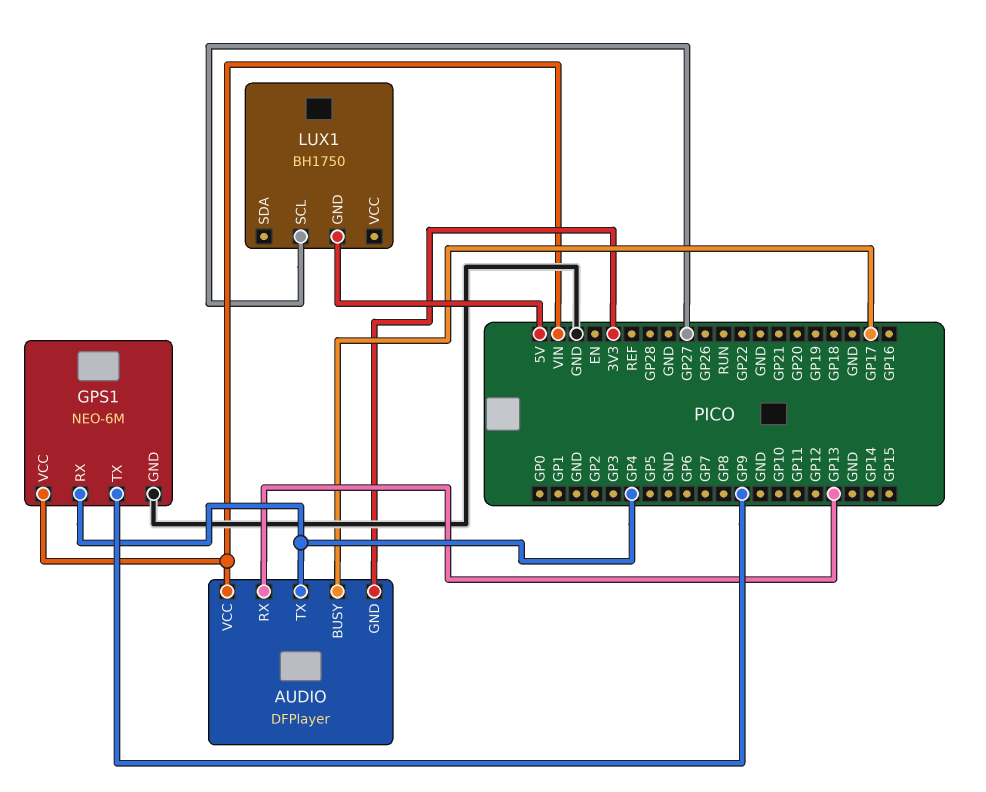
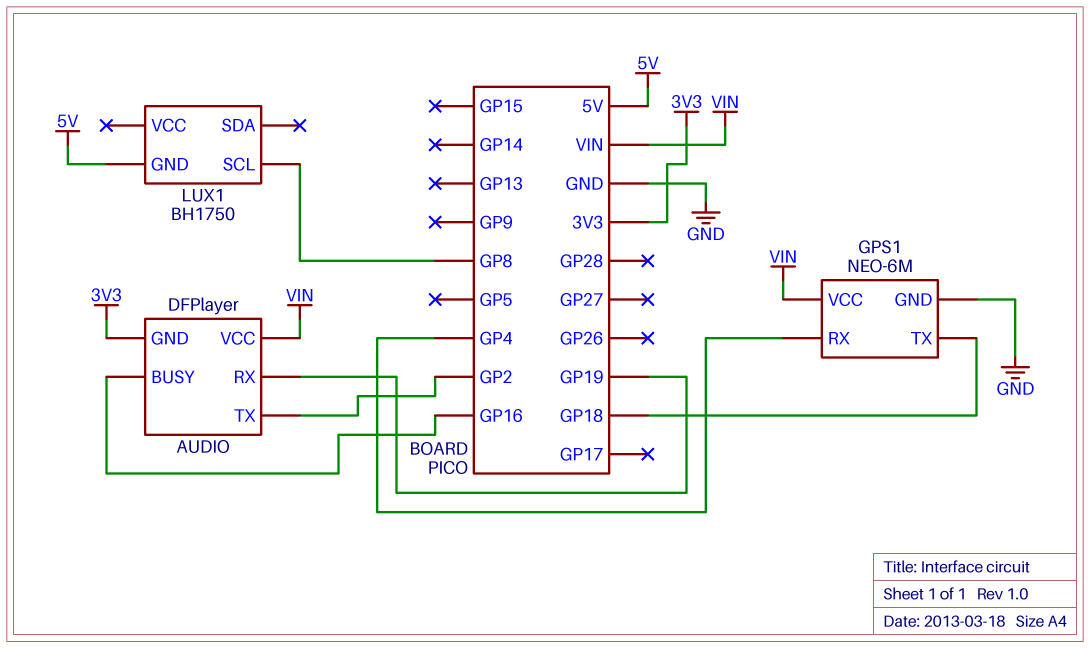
AUDIO pin BUSY: GP17 -> GP16
AUDIO pin RX: GP13 -> GP19
AUDIO pin TX: GP4 -> GP2
GPS1 pin TX: GP9 -> GP18
LUX1 pin SCL: GP27 -> GP8

